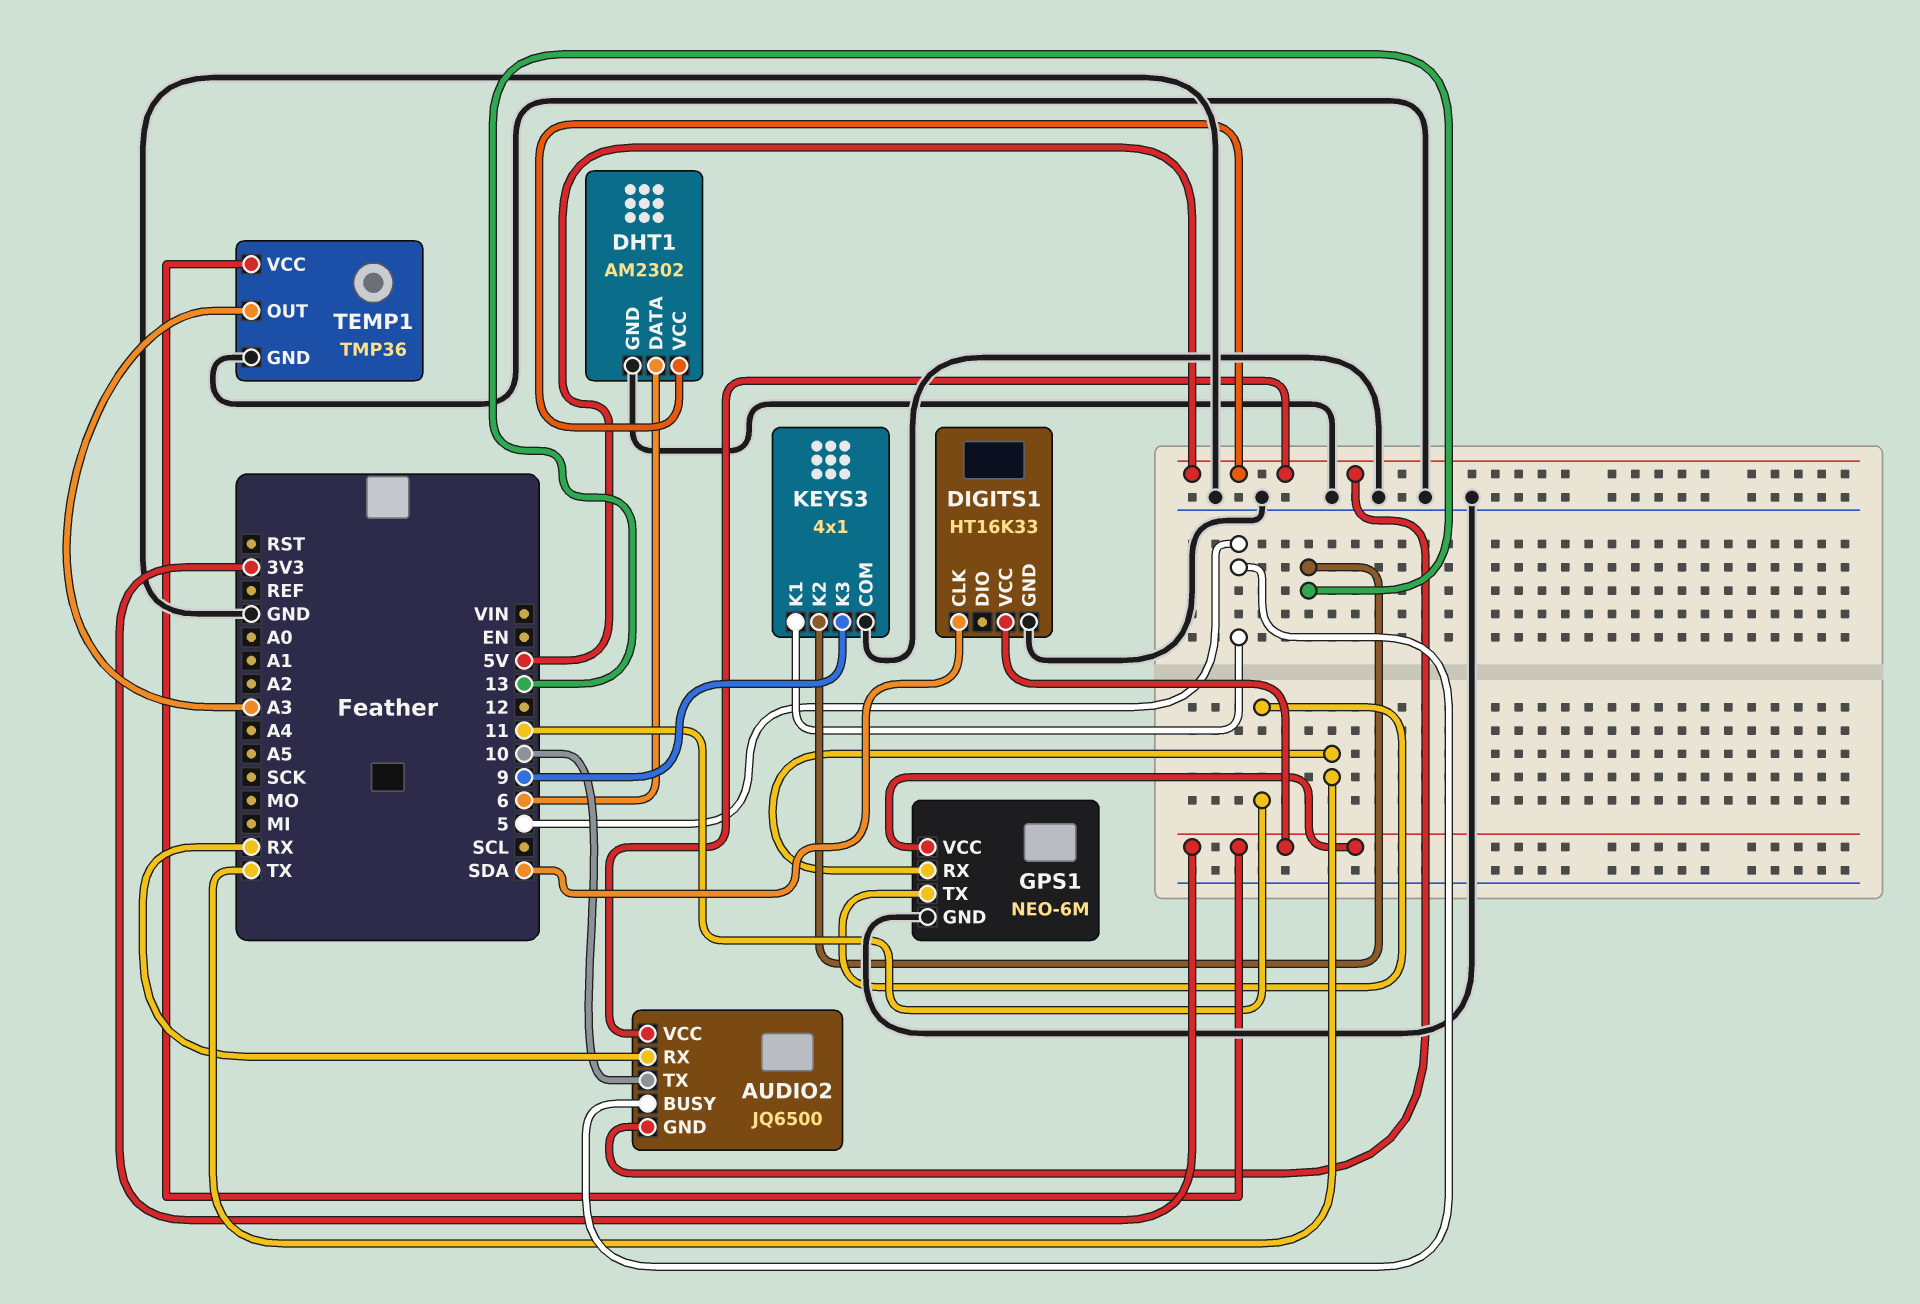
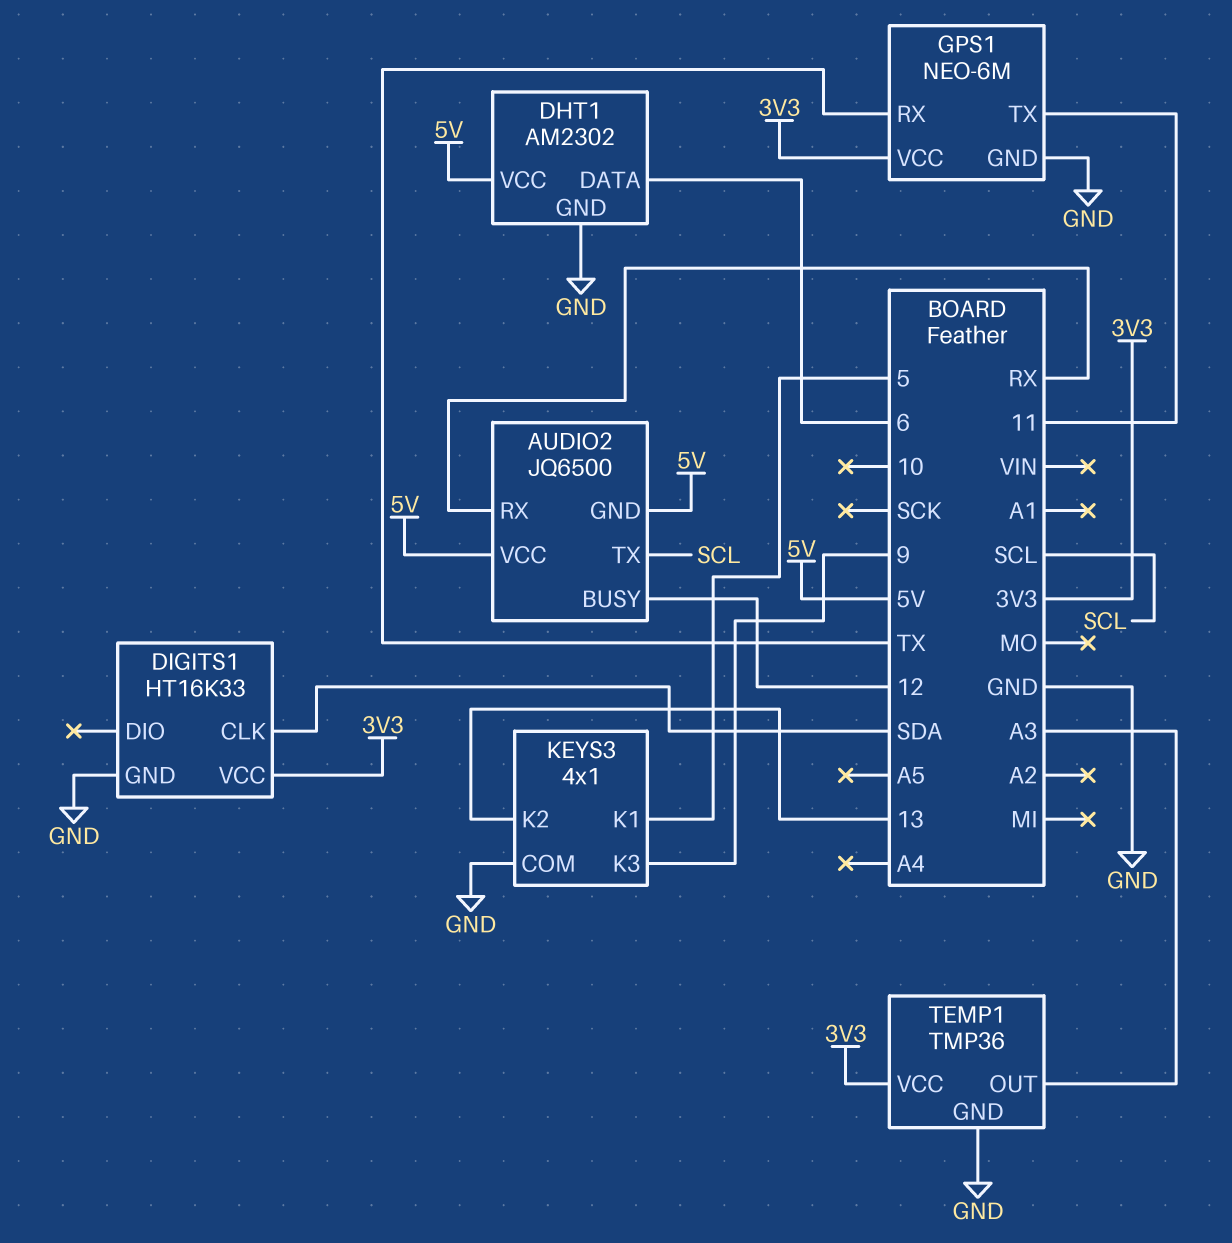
AUDIO2 pin BUSY: 5 -> 12
AUDIO2 pin TX: 10 -> SCL

